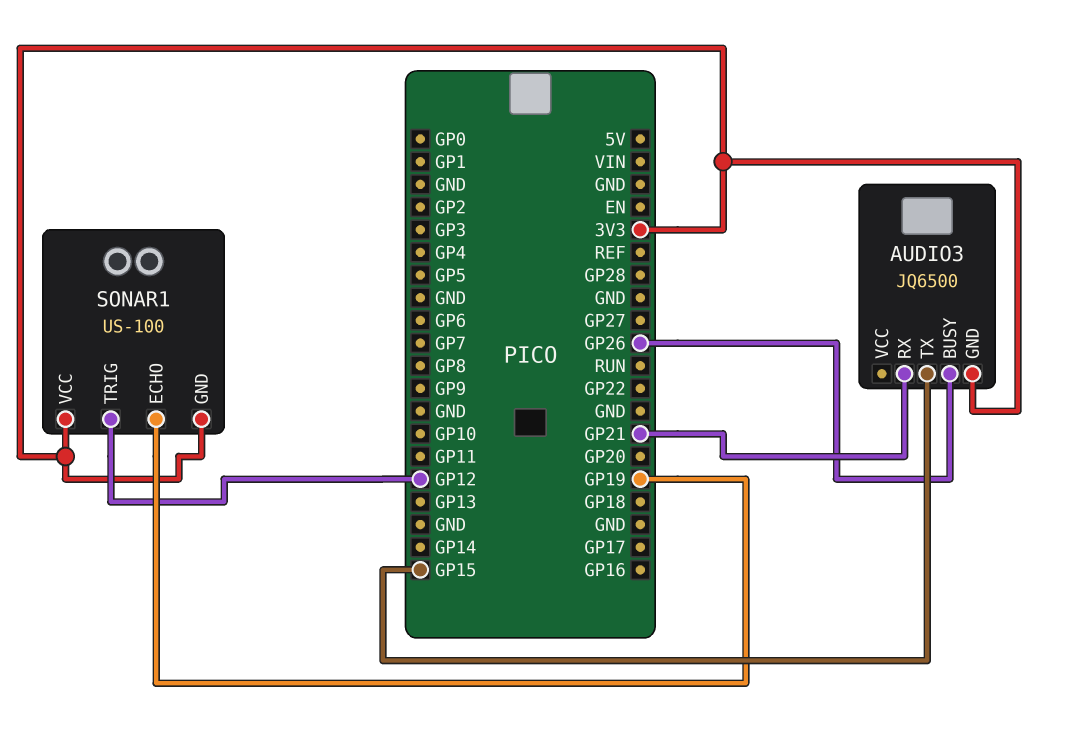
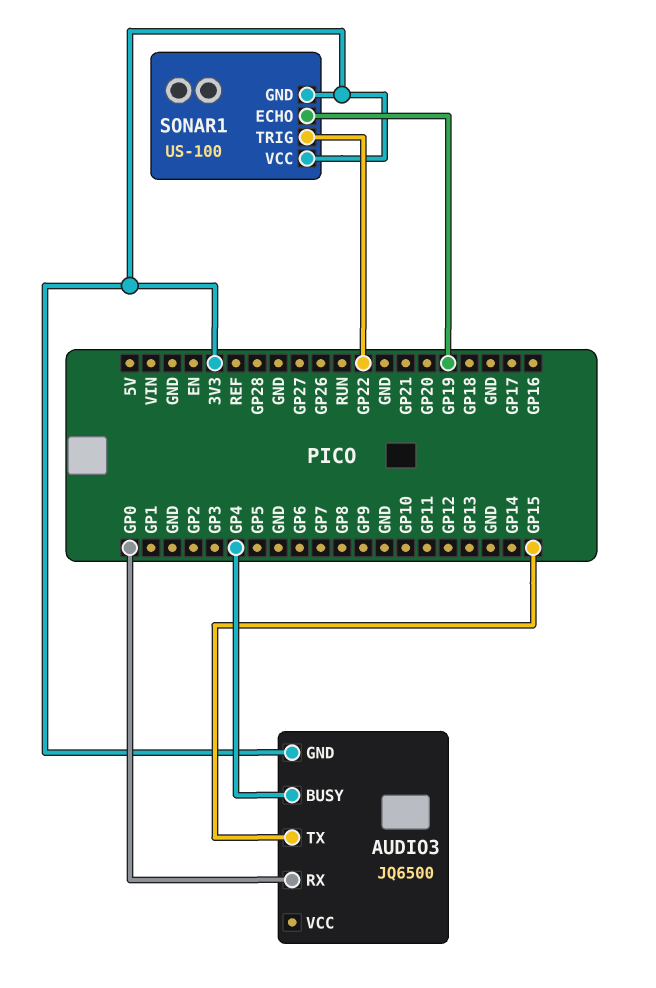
AUDIO3 pin BUSY: GP26 -> GP4
AUDIO3 pin RX: GP21 -> GP0
SONAR1 pin TRIG: GP12 -> GP22

